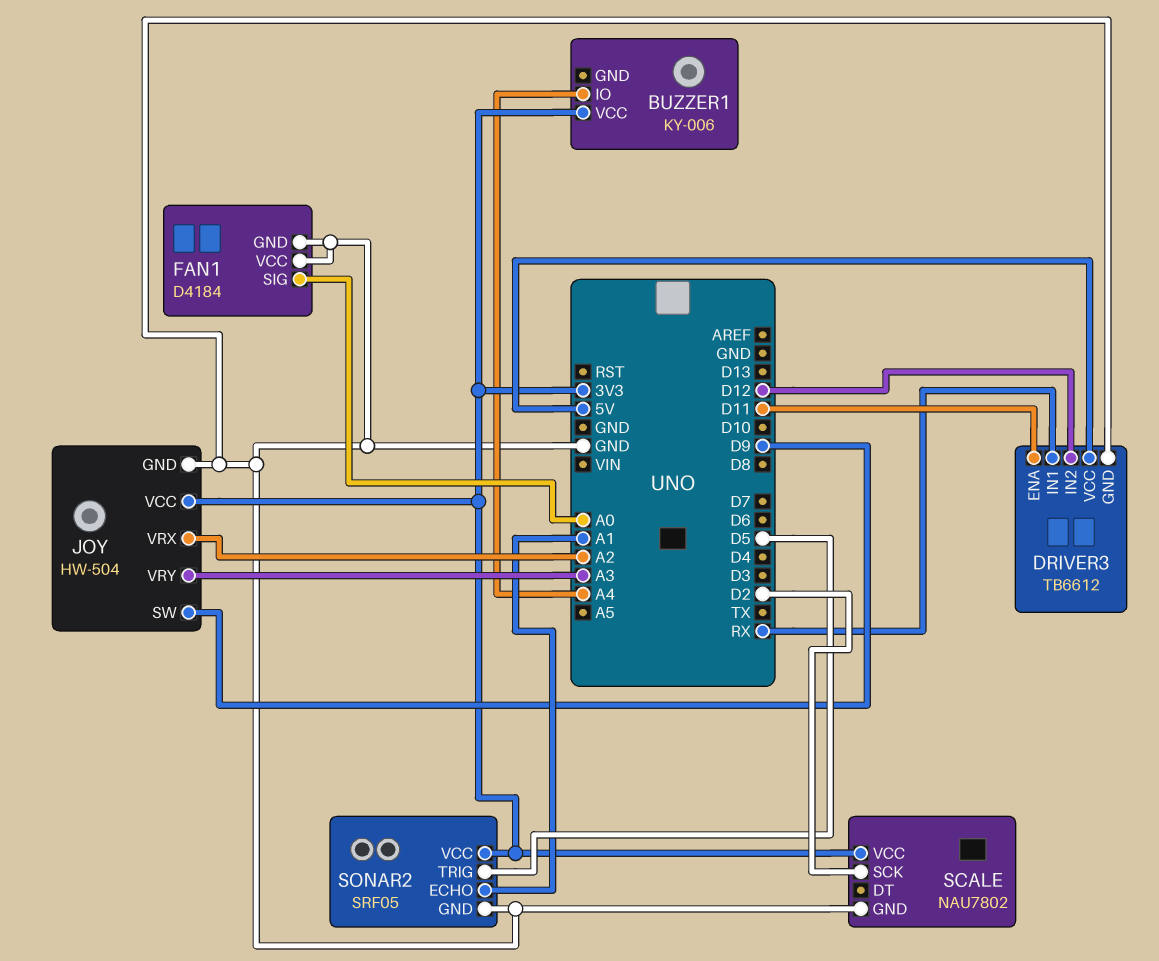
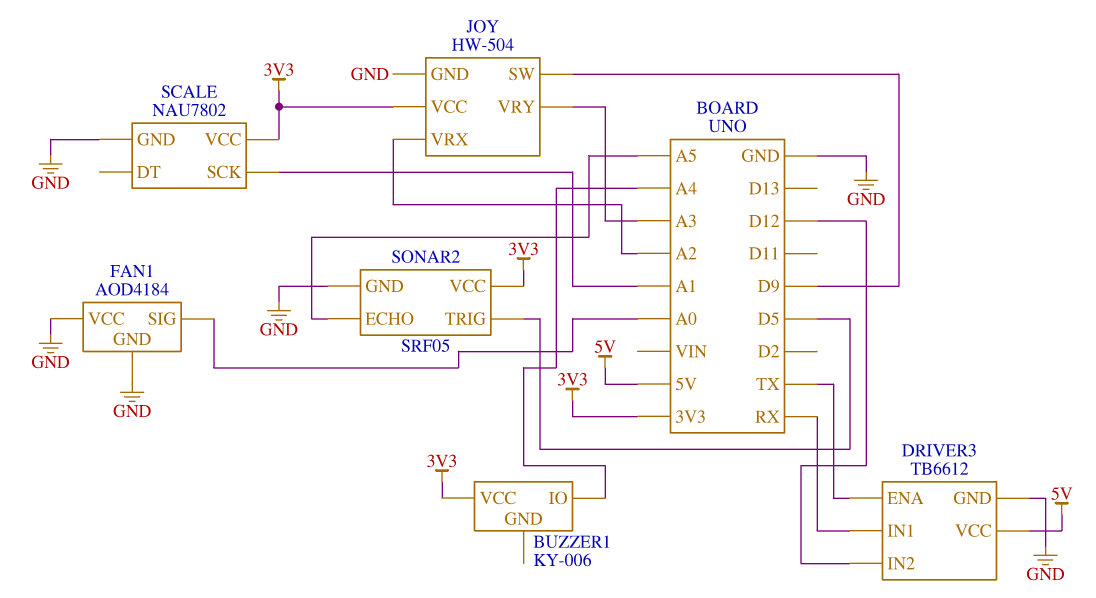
DRIVER3 pin ENA: D11 -> TX
FAN1: D4184 -> AOD4184
SCALE pin SCK: D2 -> A1
SONAR2 pin ECHO: A1 -> A5

